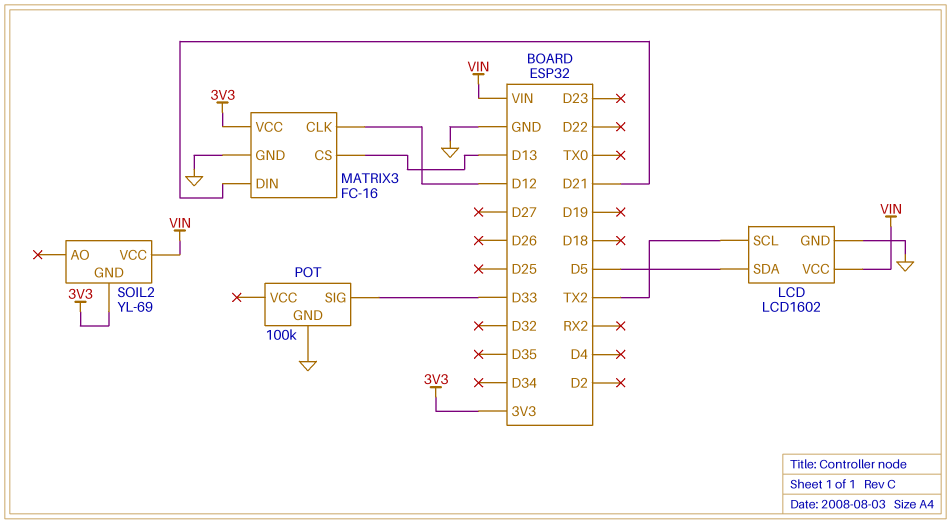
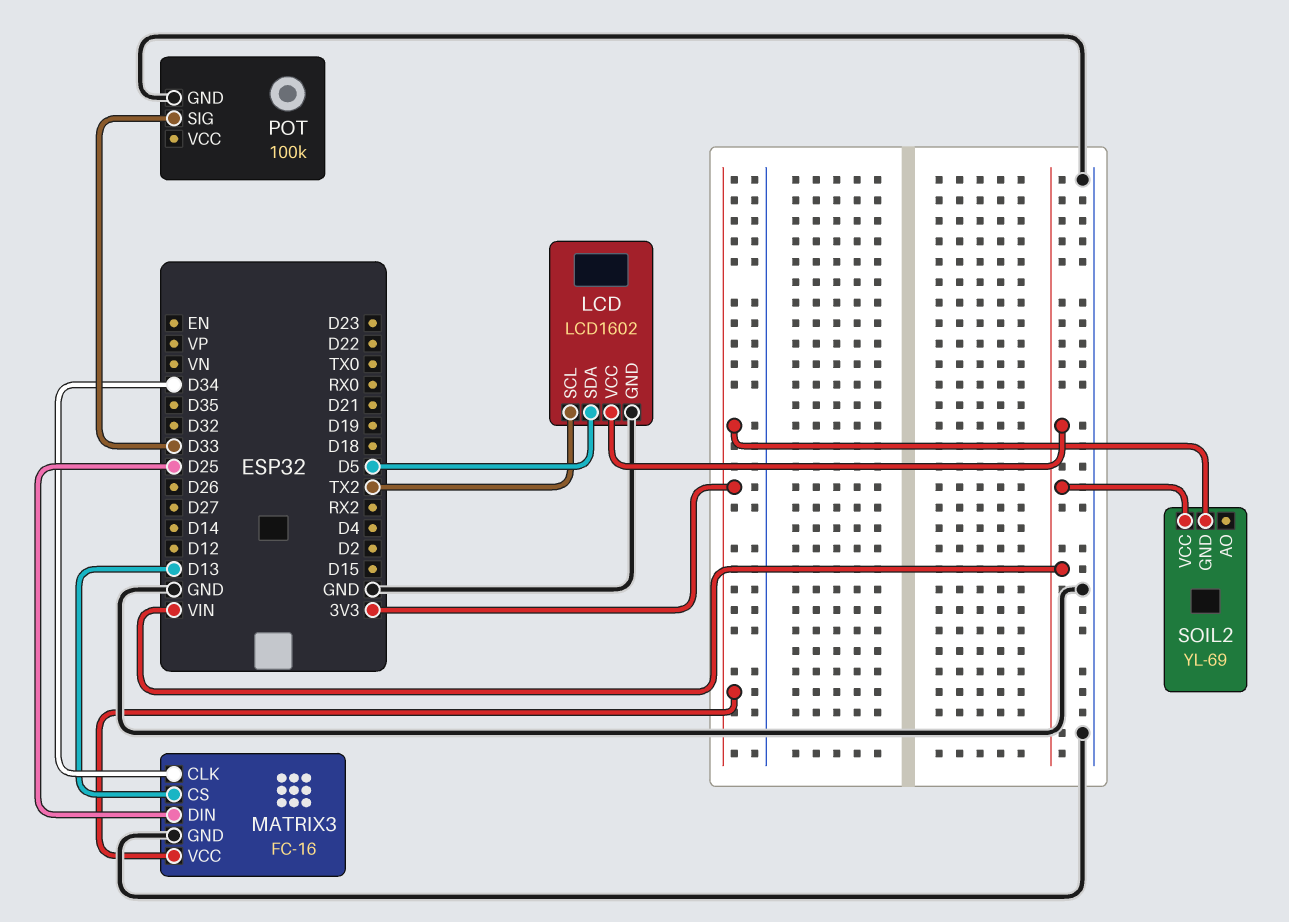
MATRIX3 pin CLK: D12 -> D34
MATRIX3 pin DIN: D21 -> D25

